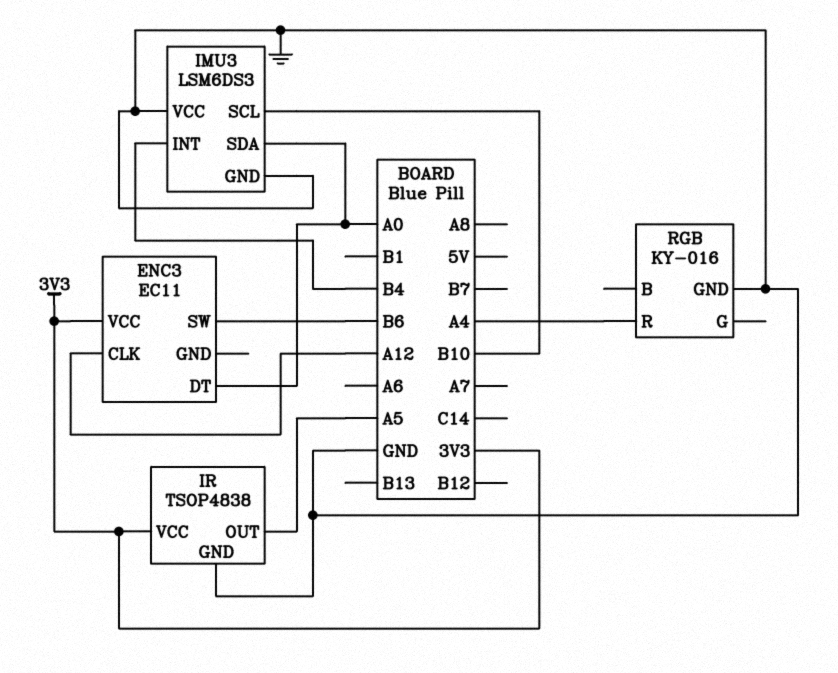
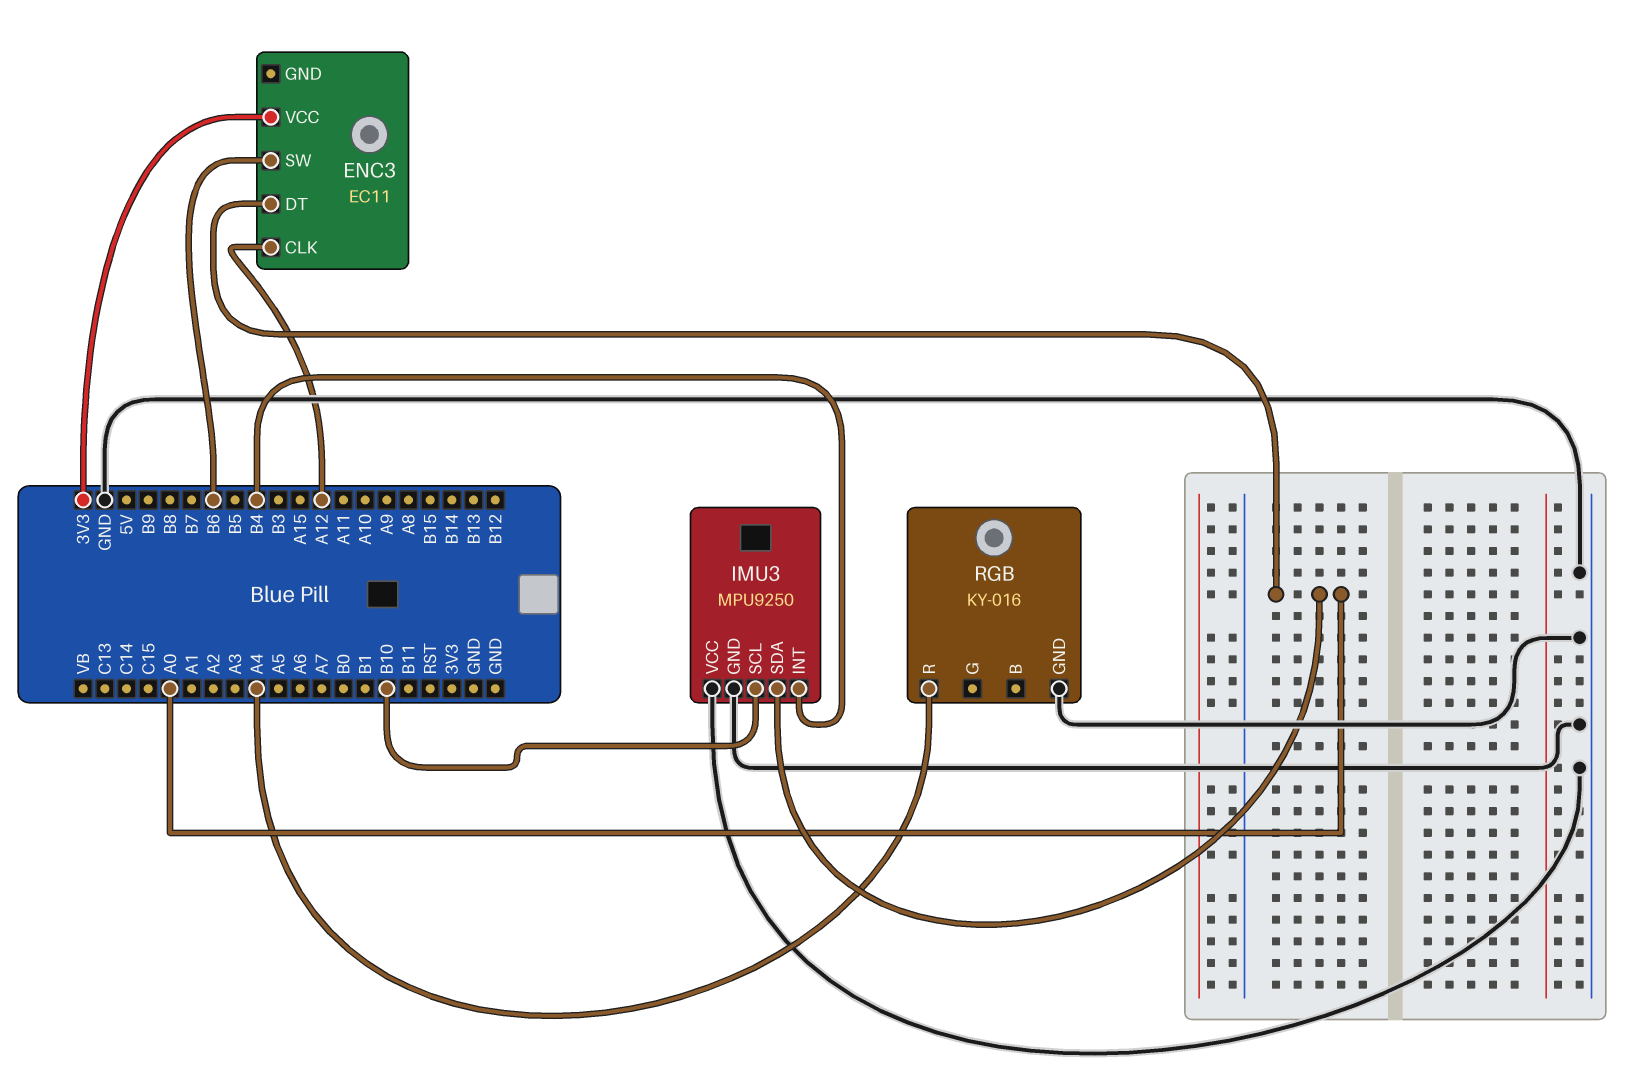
IMU3: LSM6DS3 -> MPU9250
IR: TSOP4838 -> none
IR pin GND: GND -> none
IR pin OUT: A5 -> none
IR pin VCC: 3V3 -> none

